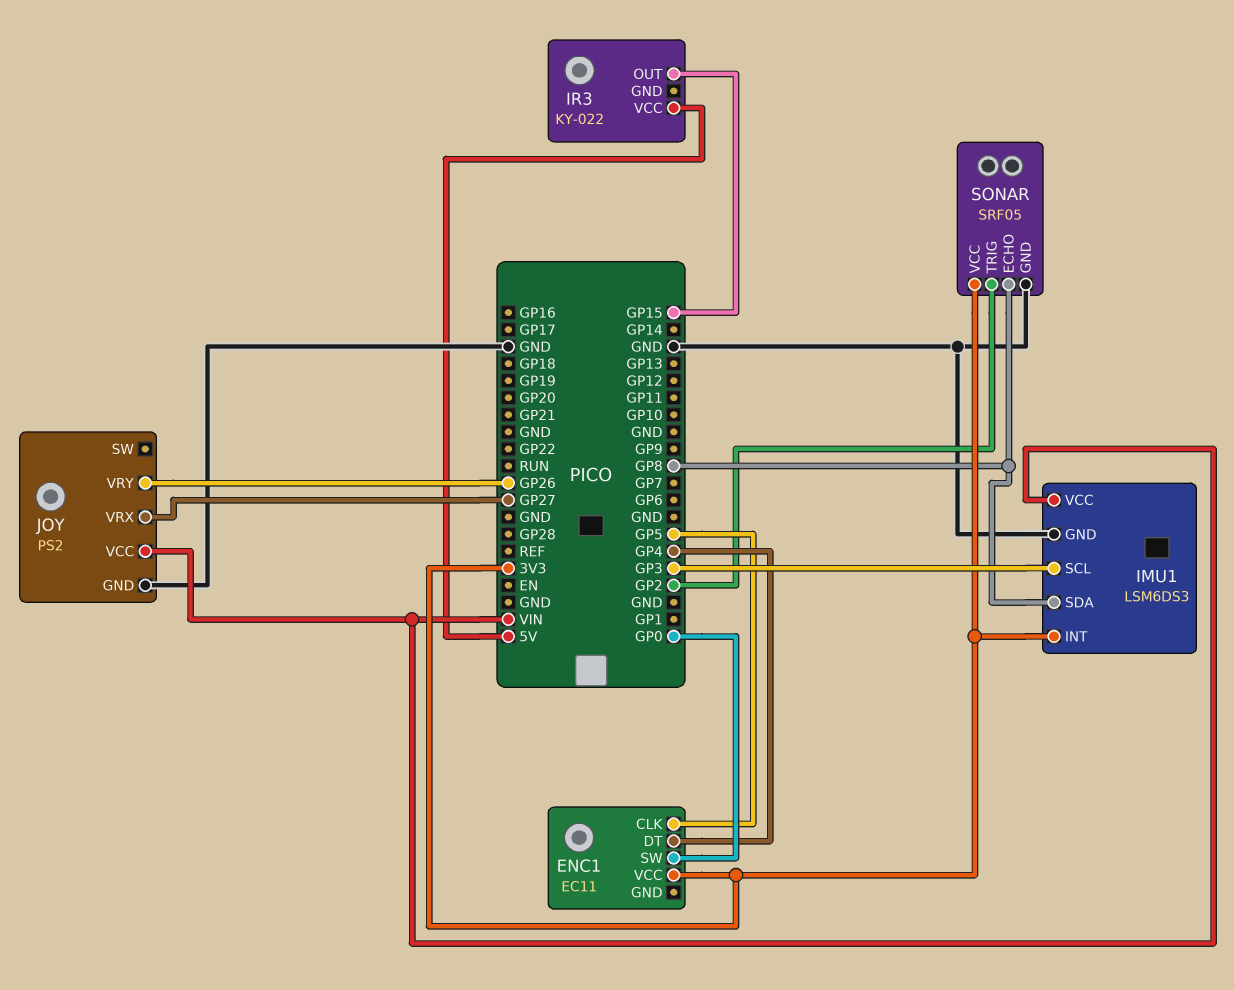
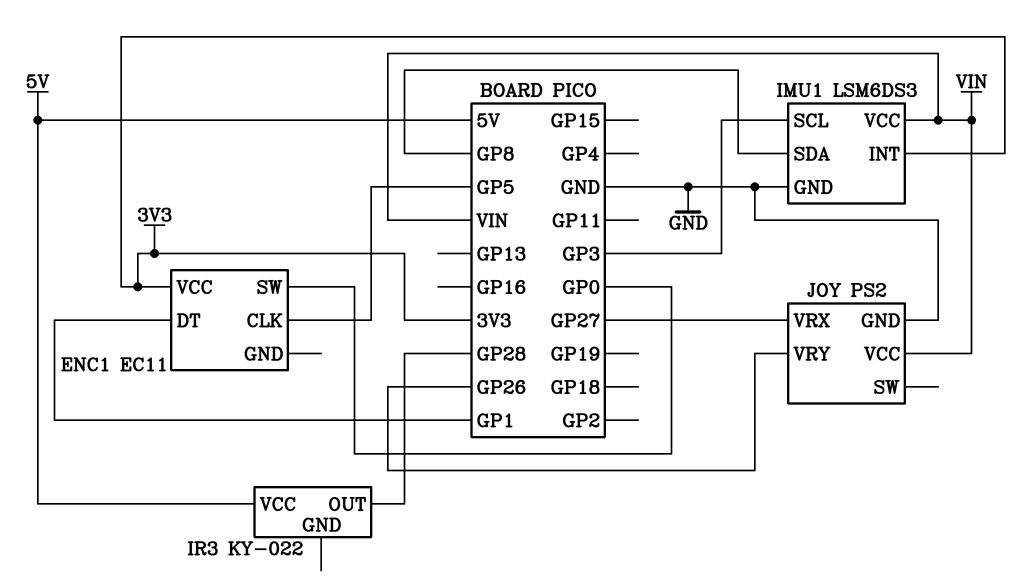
ENC1 pin DT: GP4 -> GP1
IR3 pin OUT: GP15 -> GP28
SONAR: SRF05 -> none
SONAR pin ECHO: GP8 -> none
SONAR pin GND: GND -> none
SONAR pin TRIG: GP2 -> none
SONAR pin VCC: 3V3 -> none

